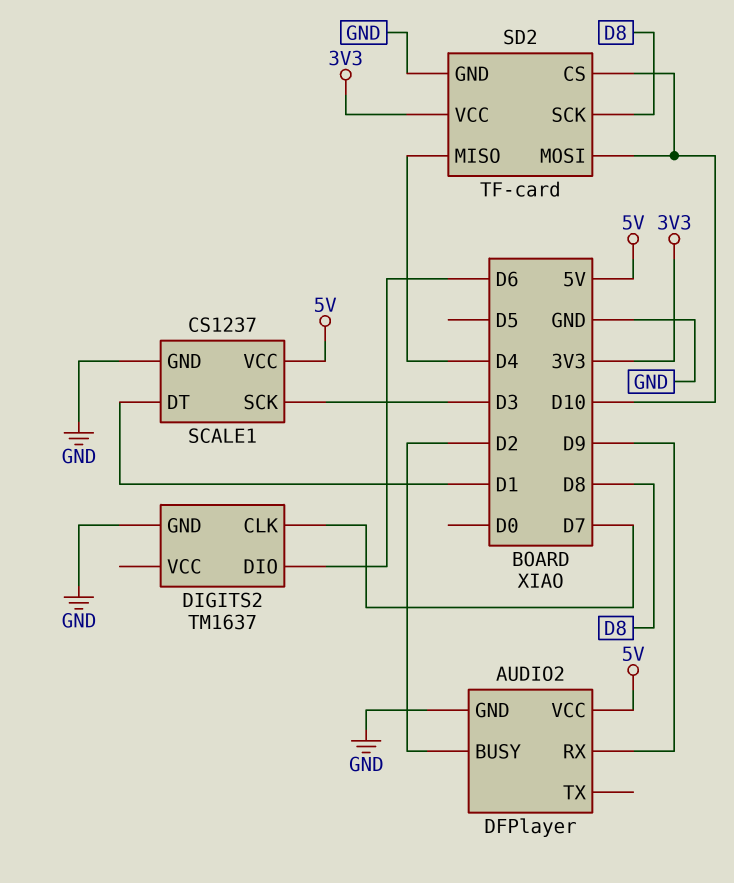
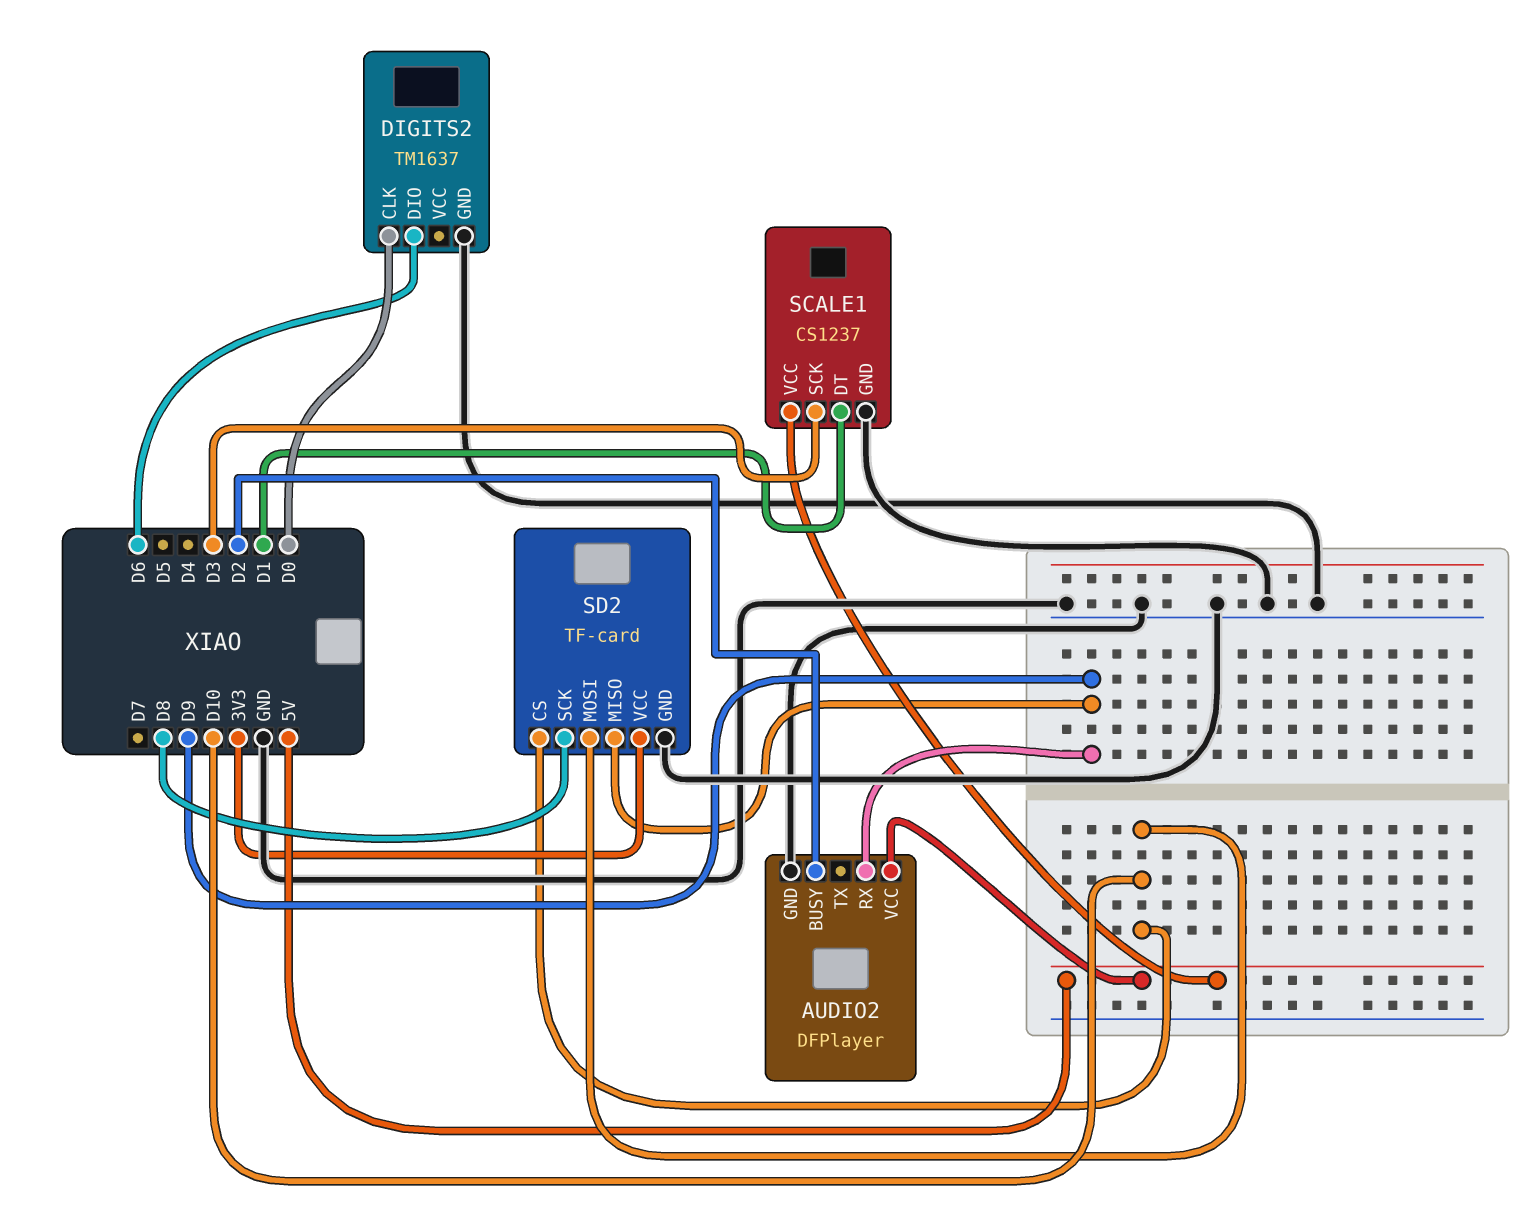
DIGITS2 pin CLK: D7 -> D0
SD2 pin MISO: D4 -> D9

